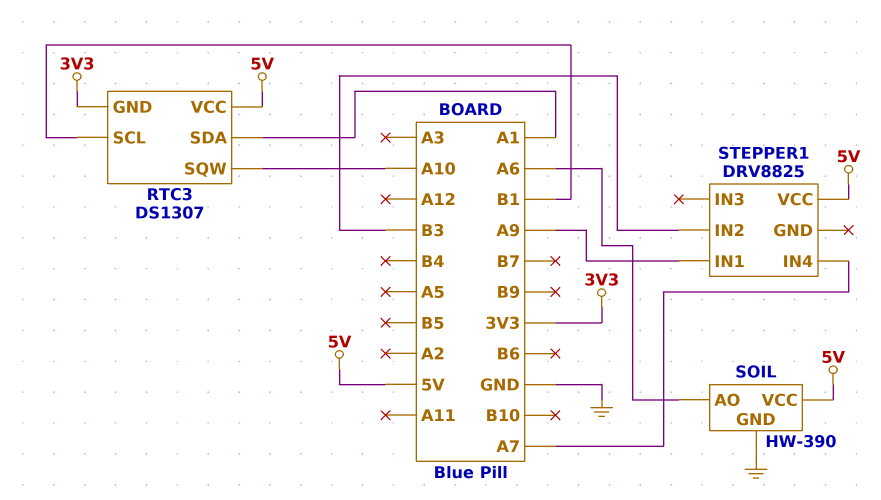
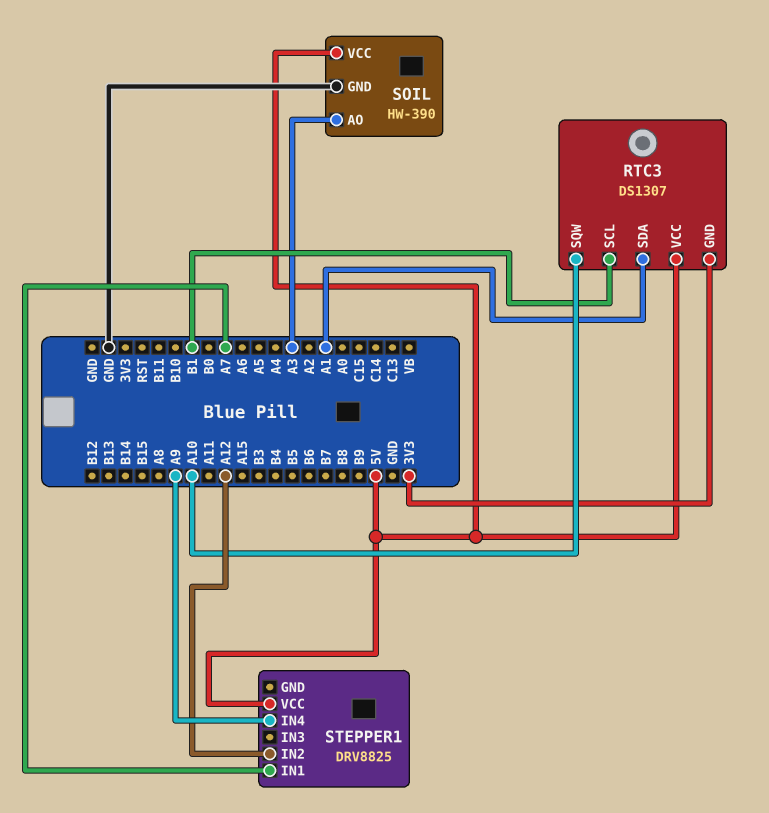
SOIL pin AO: A6 -> A3
STEPPER1 pin IN1: A9 -> A7
STEPPER1 pin IN2: B3 -> A12
STEPPER1 pin IN4: A7 -> A9

